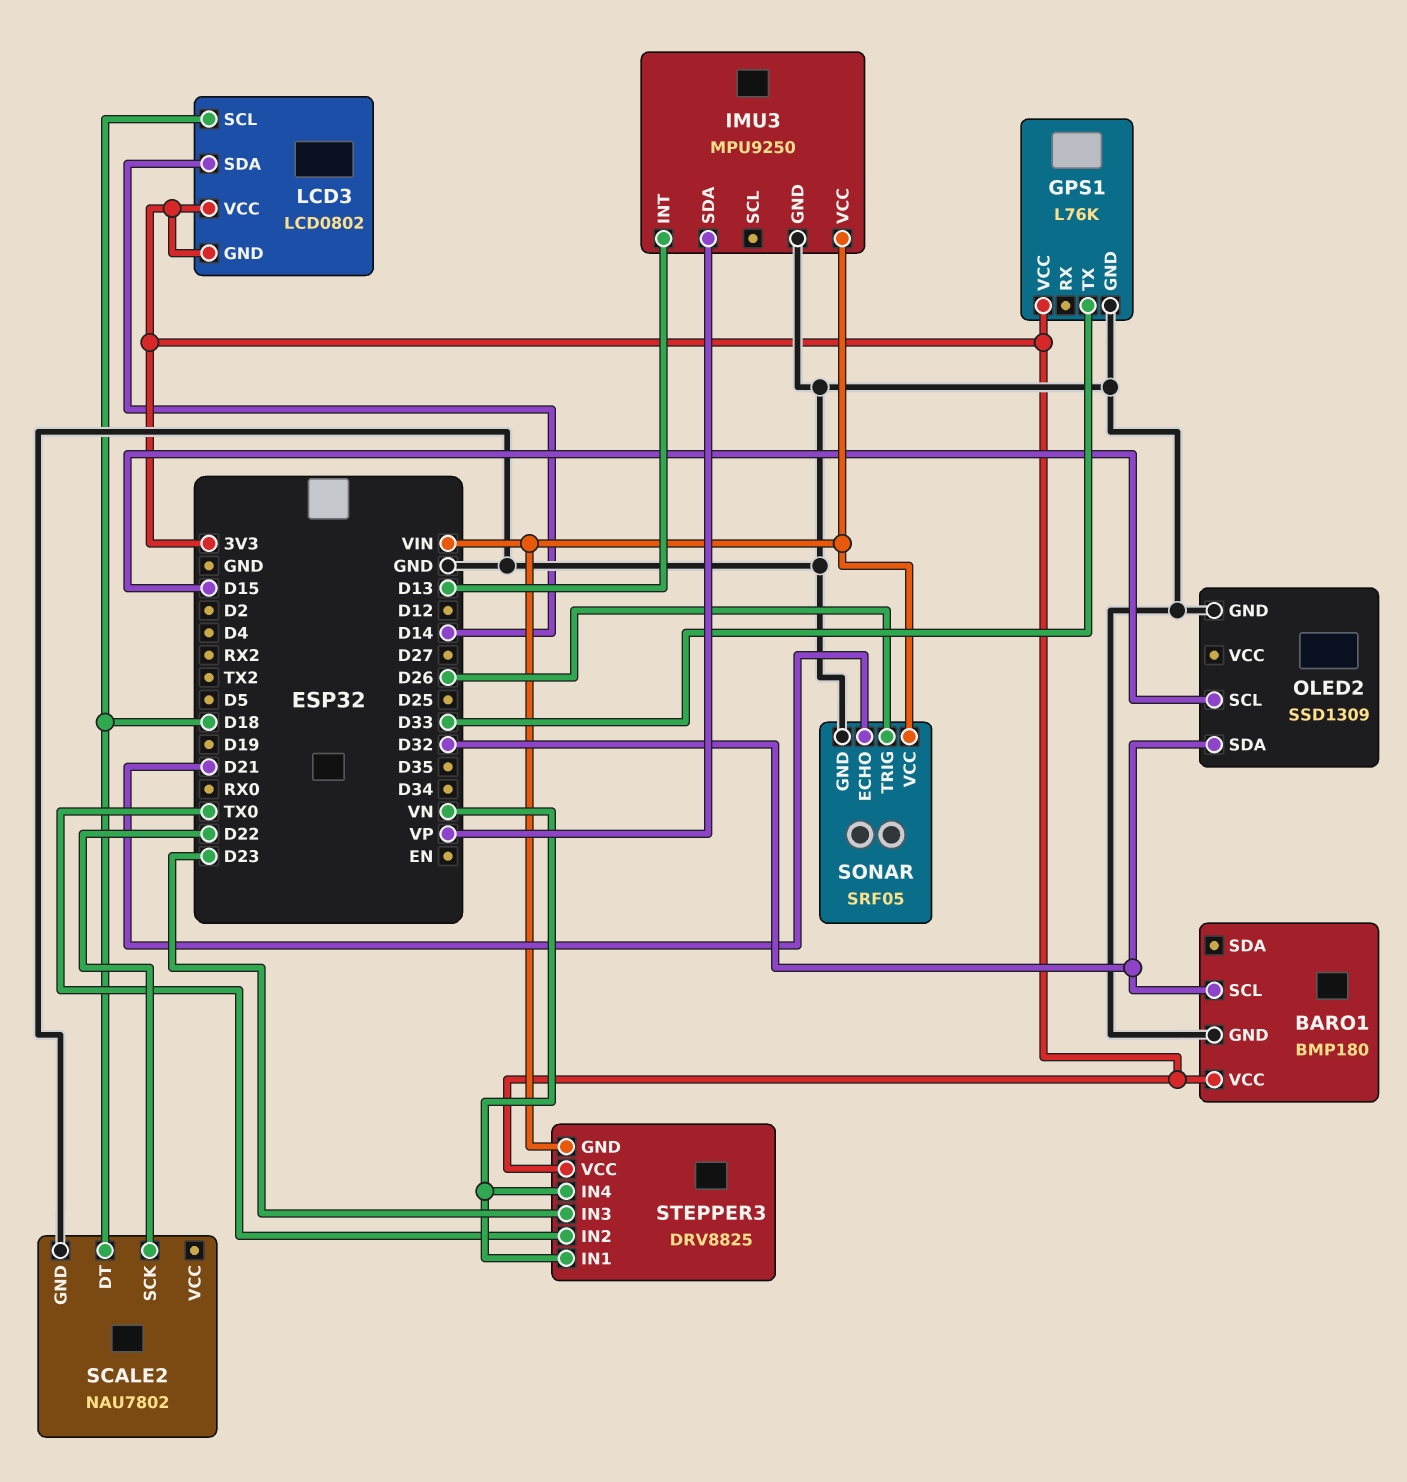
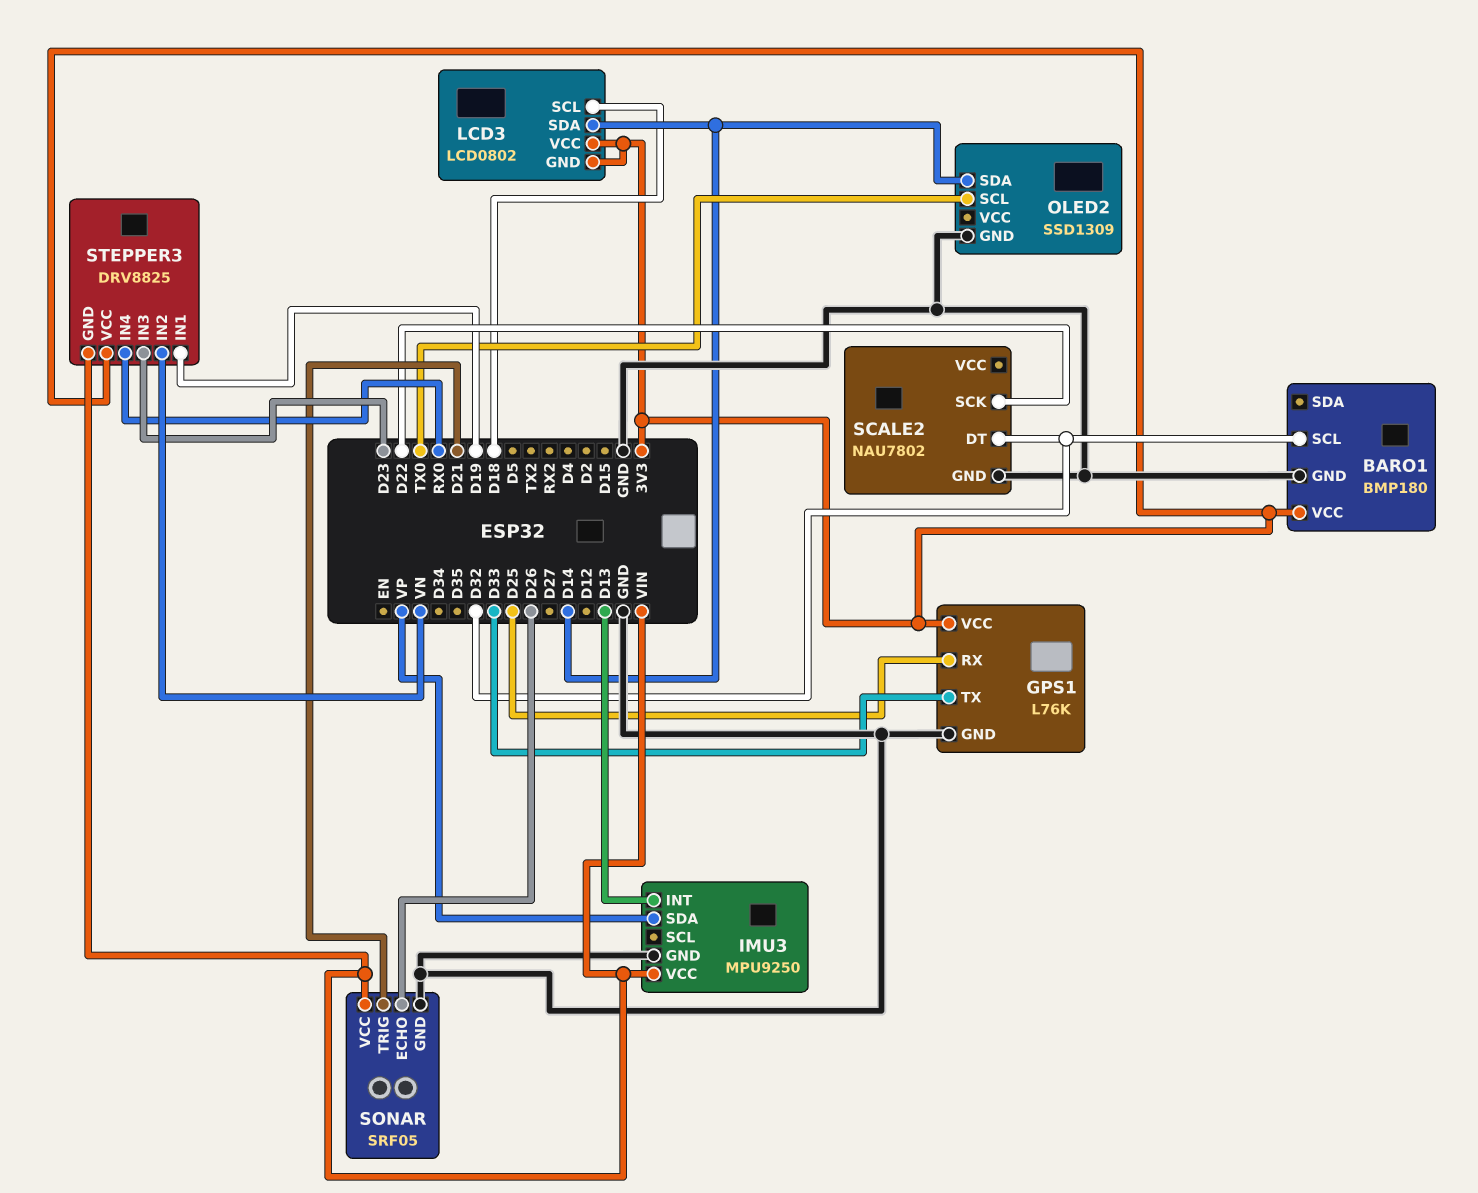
GPS1 pin RX: none -> D25
OLED2 pin SCL: D15 -> TX0
OLED2 pin SDA: D32 -> D14
SCALE2 pin DT: D18 -> D32
SONAR pin ECHO: D21 -> D26
SONAR pin TRIG: D26 -> D21
STEPPER3 pin IN1: VN -> D19
STEPPER3 pin IN2: TX0 -> VN
STEPPER3 pin IN4: VN -> RX0

